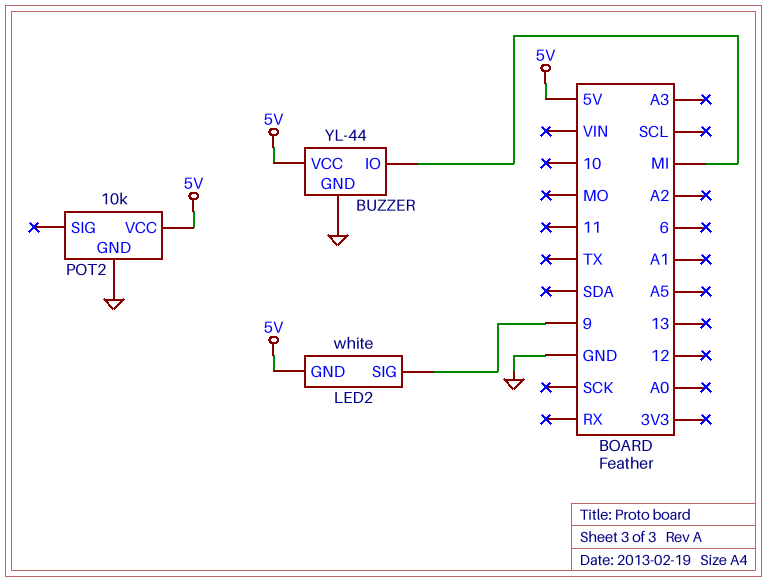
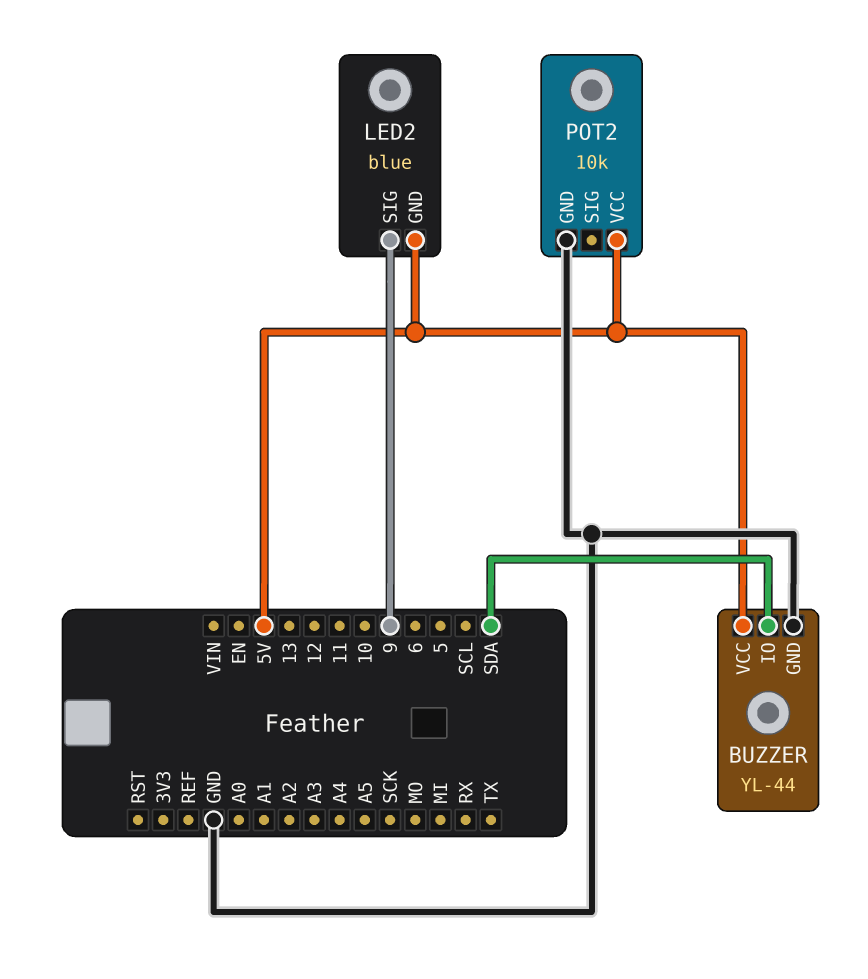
BUZZER pin IO: MI -> SDA
LED2: white -> blue

